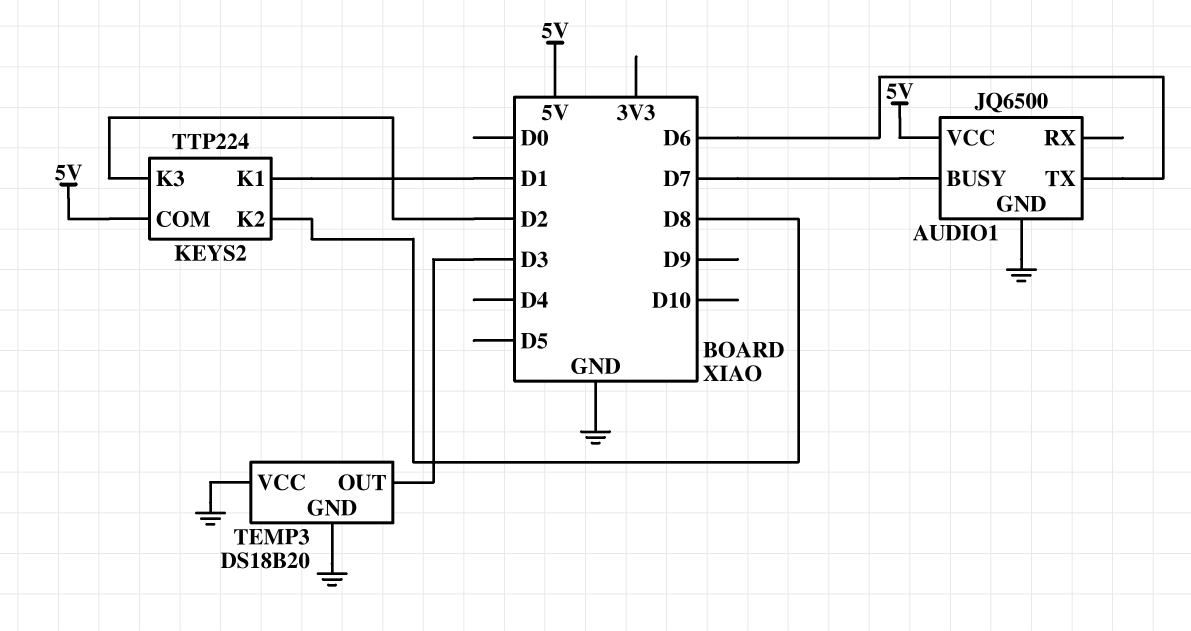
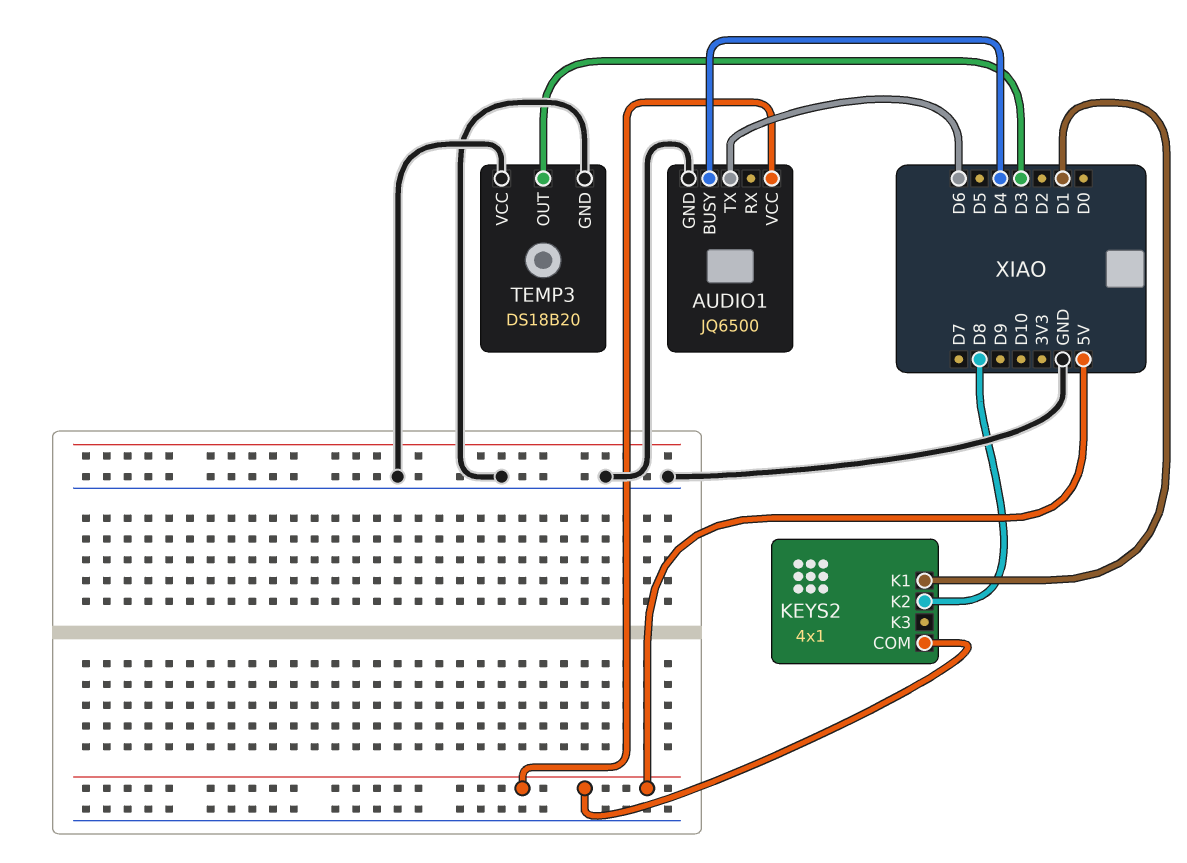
AUDIO1 pin BUSY: D7 -> D4
KEYS2: TTP224 -> 4x1
KEYS2 pin K3: D2 -> none

